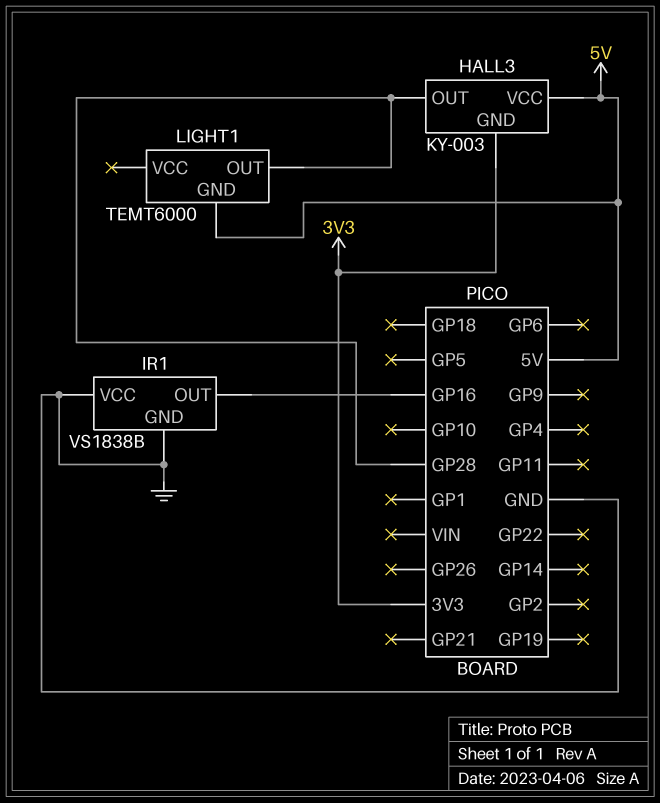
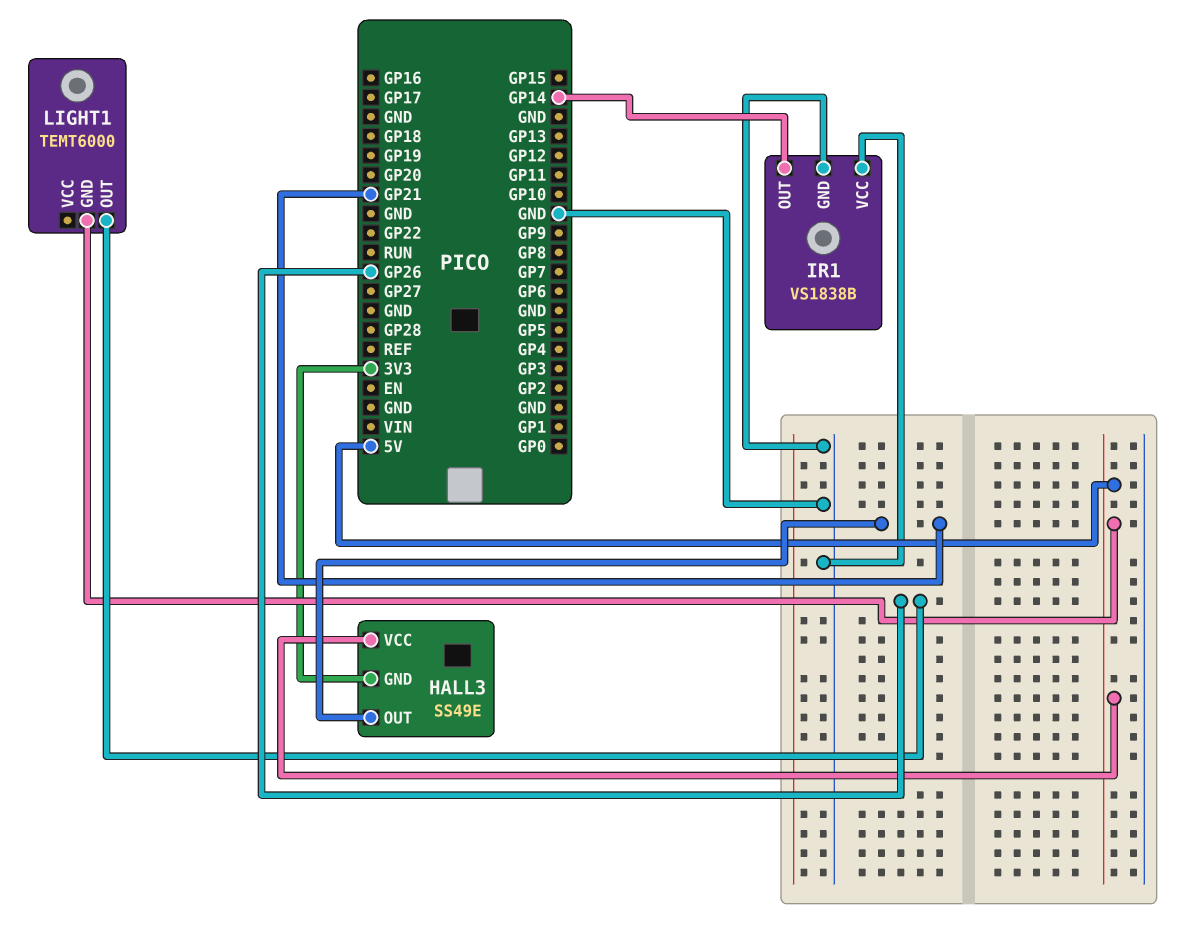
HALL3: KY-003 -> SS49E
HALL3 pin OUT: GP28 -> GP21
IR1 pin OUT: GP16 -> GP14
LIGHT1 pin OUT: GP28 -> GP26

